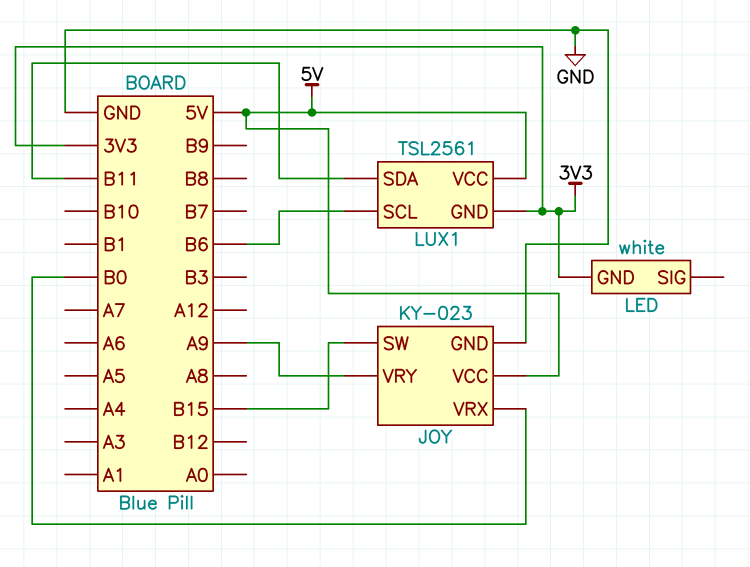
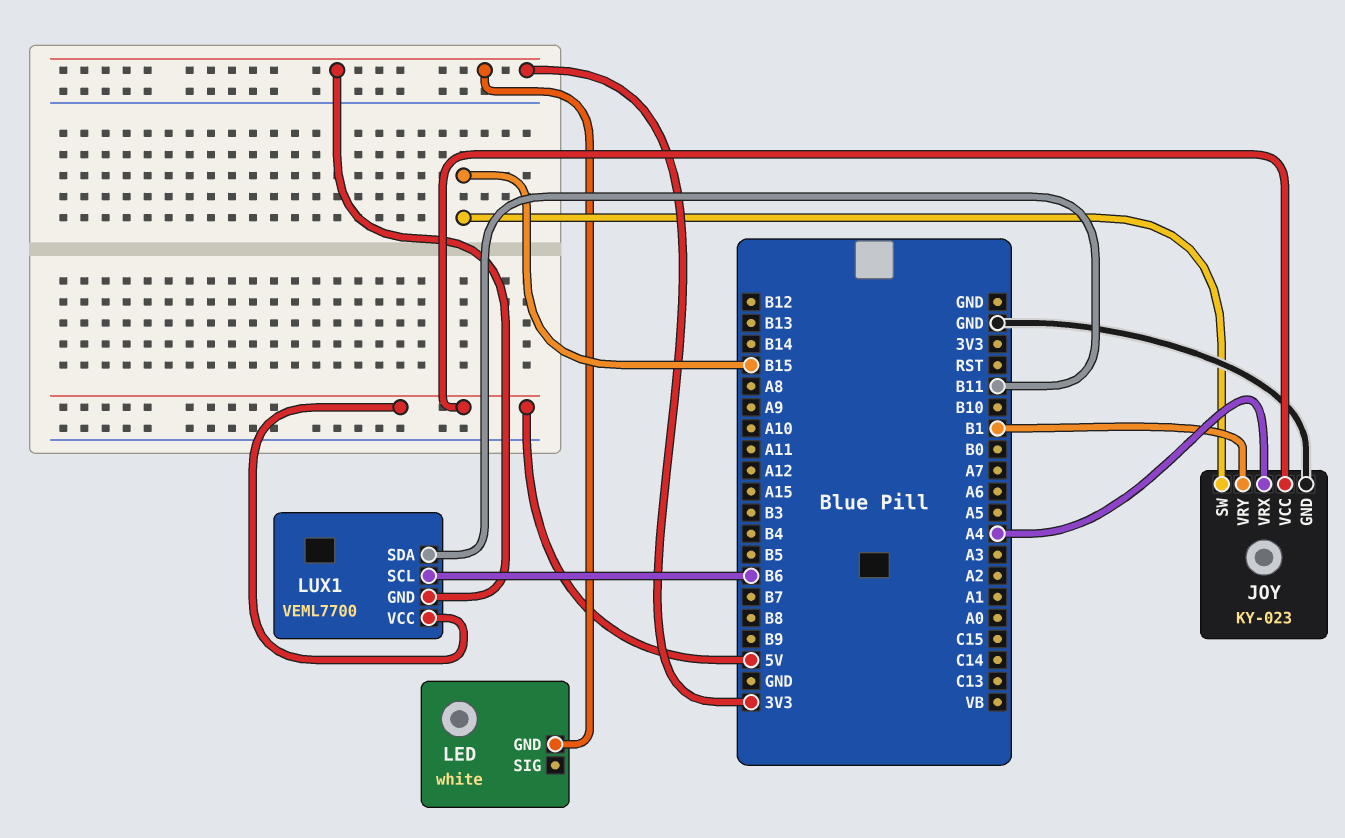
JOY pin VRX: B0 -> A4
JOY pin VRY: A9 -> B1
LUX1: TSL2561 -> VEML7700

